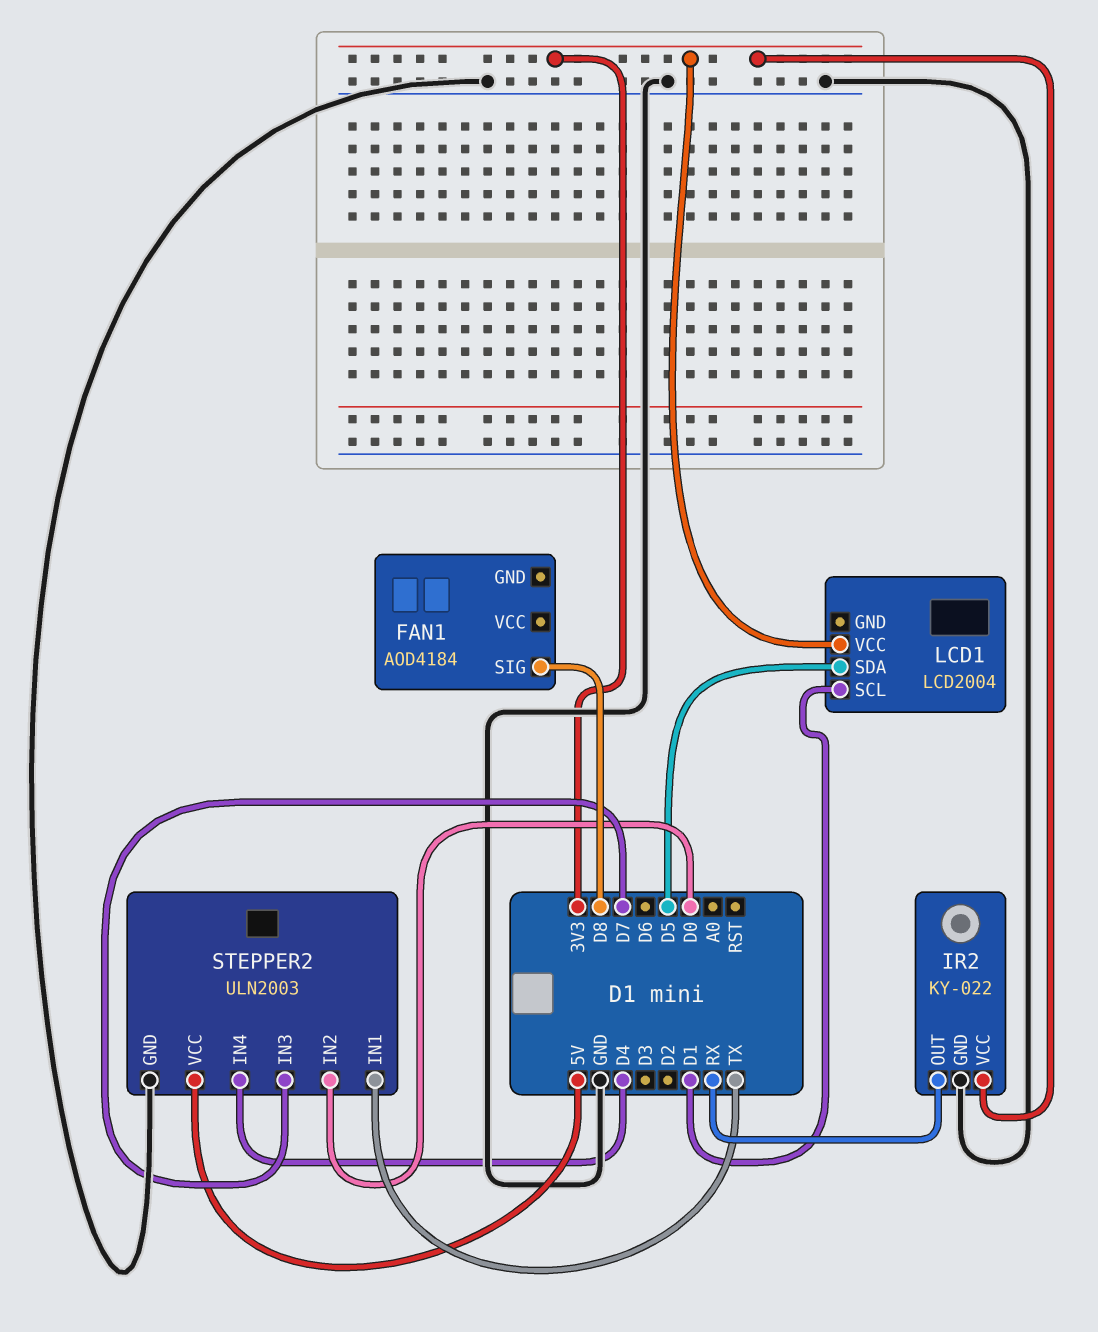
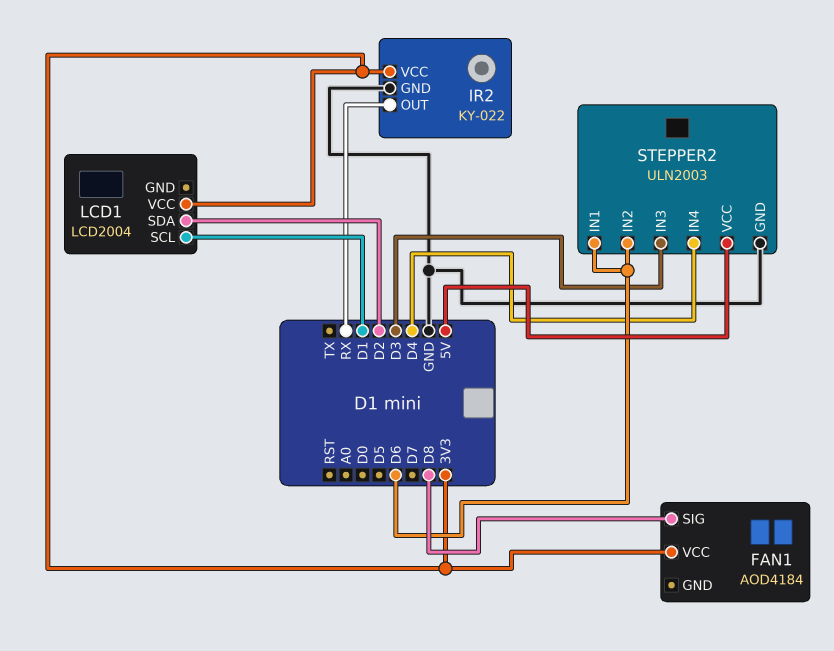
FAN1 pin VCC: none -> 3V3
LCD1 pin SDA: D5 -> D2
STEPPER2 pin IN1: TX -> D6
STEPPER2 pin IN2: D0 -> D6
STEPPER2 pin IN3: D7 -> D3

